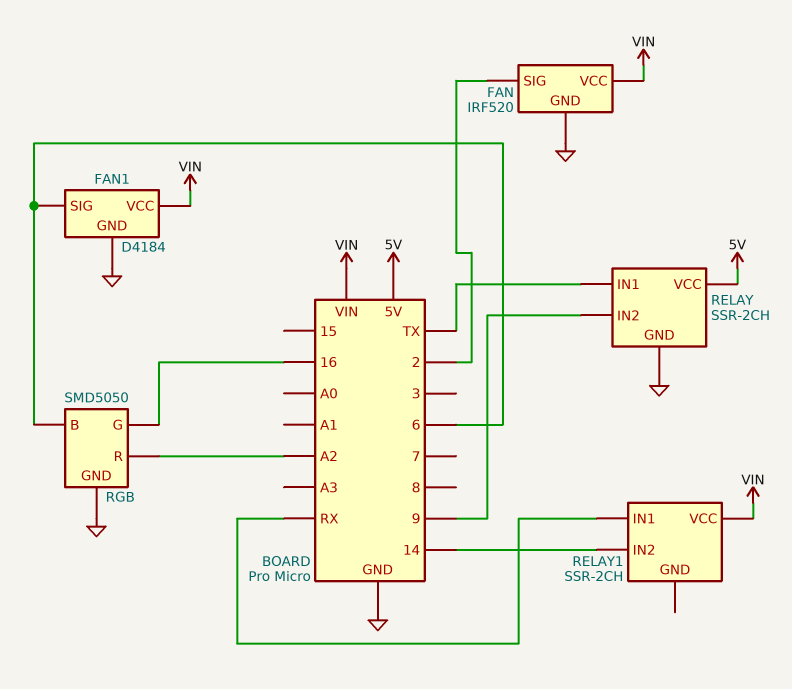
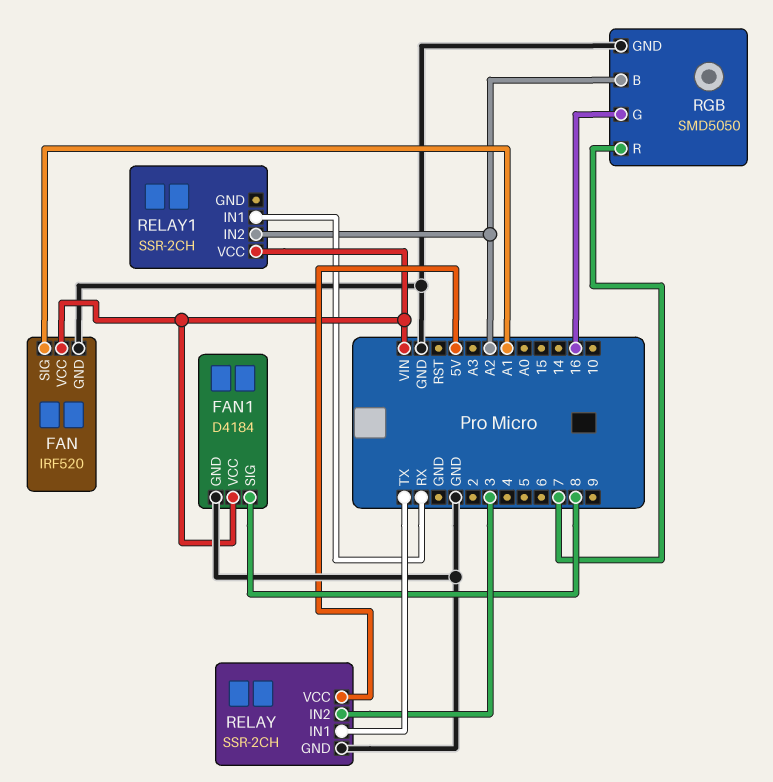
FAN pin SIG: 2 -> A1
FAN1 pin SIG: 6 -> 8
RELAY pin IN2: 9 -> 3
RELAY1 pin IN2: 14 -> A2
RGB pin B: 6 -> A2
RGB pin R: A2 -> 7

